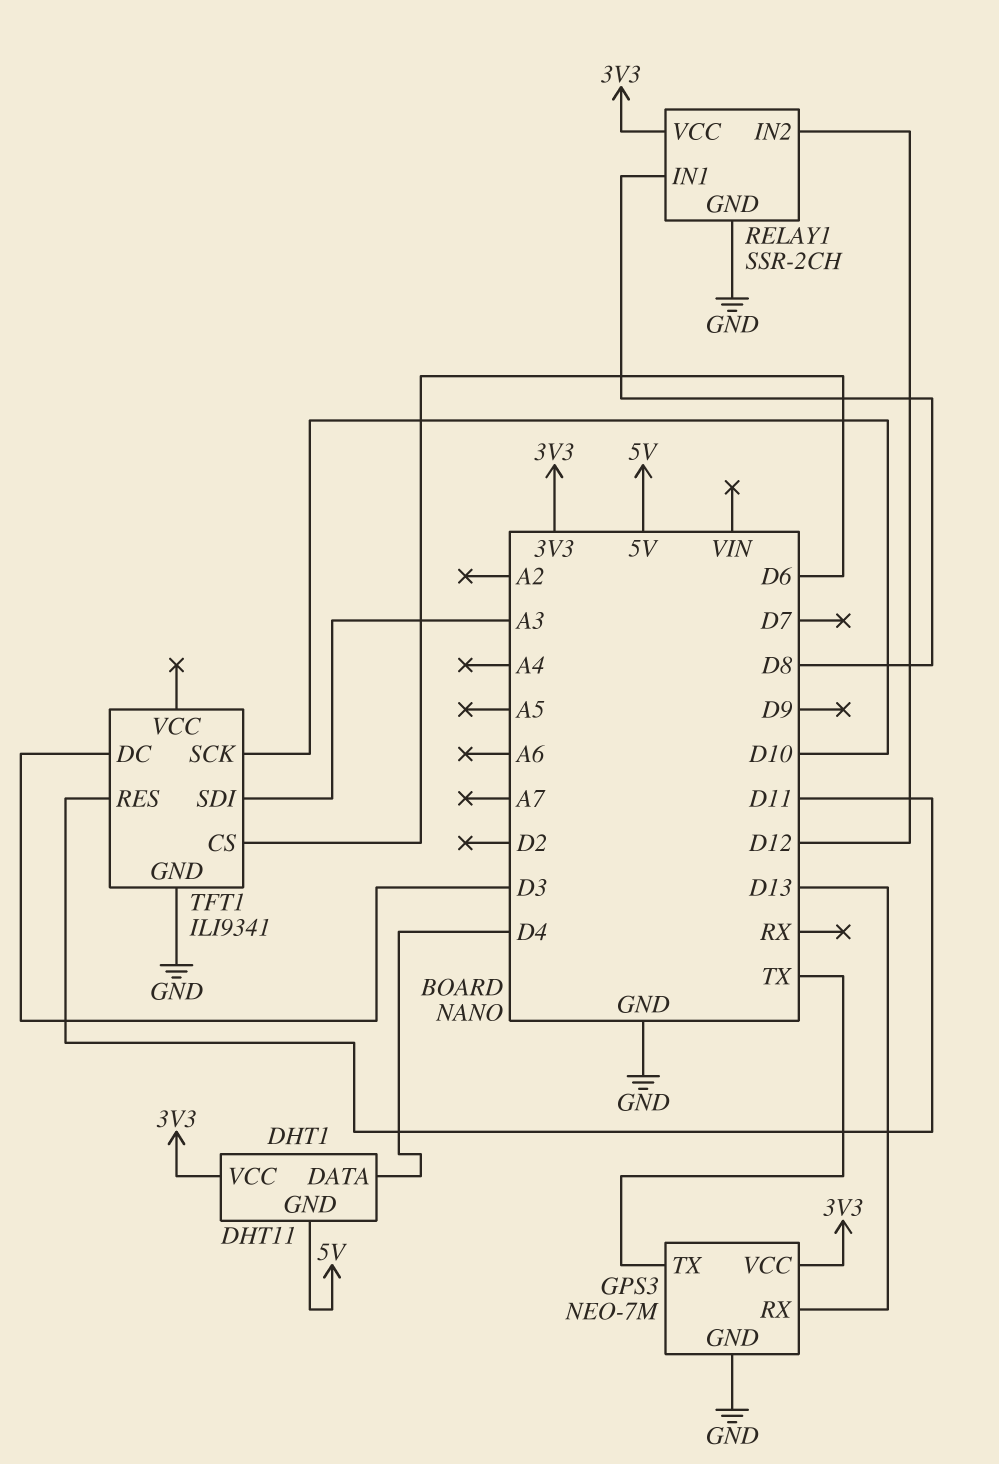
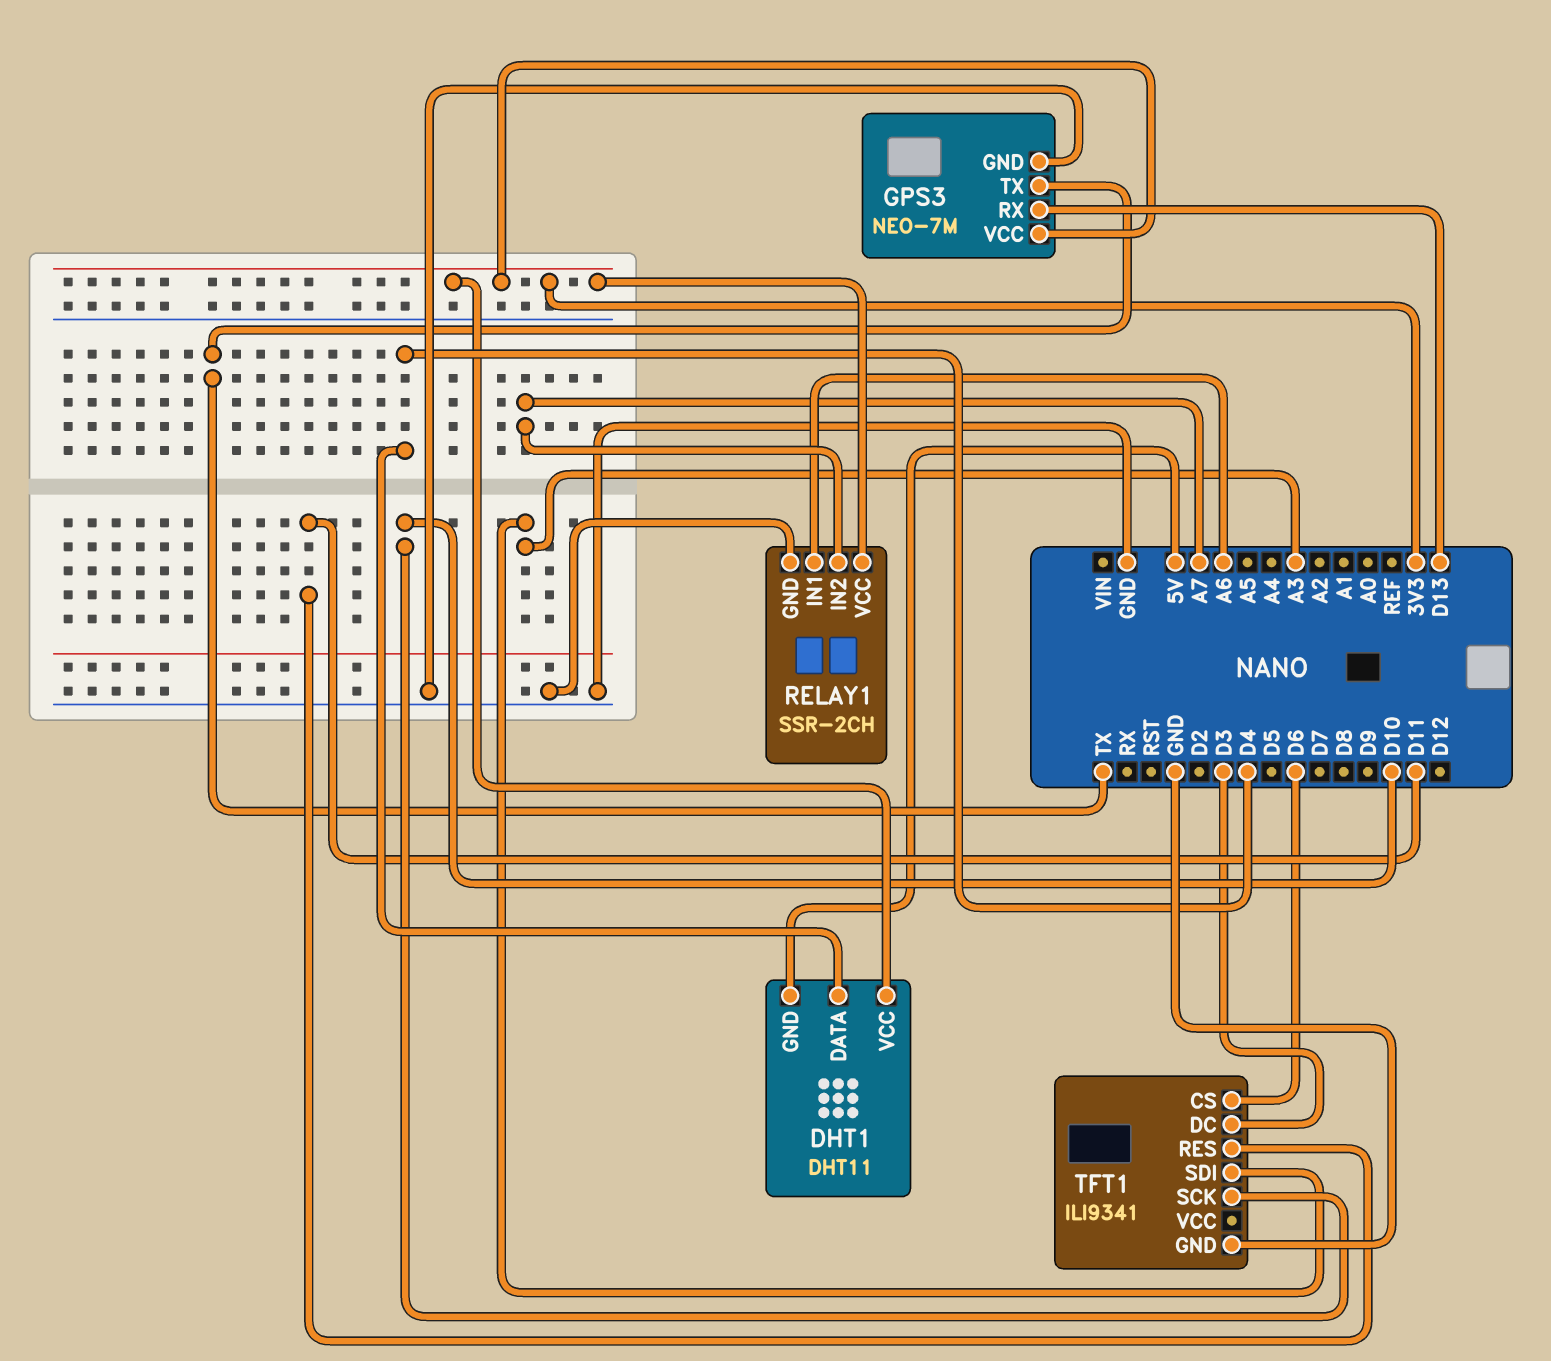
RELAY1 pin IN1: D8 -> A6
RELAY1 pin IN2: D12 -> A7

